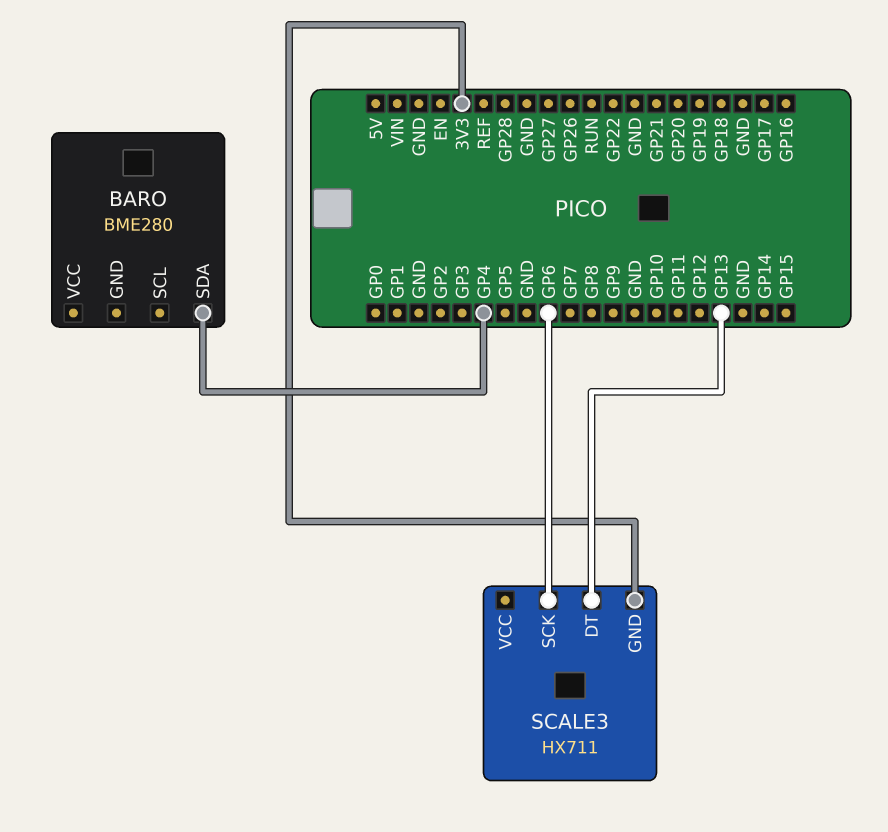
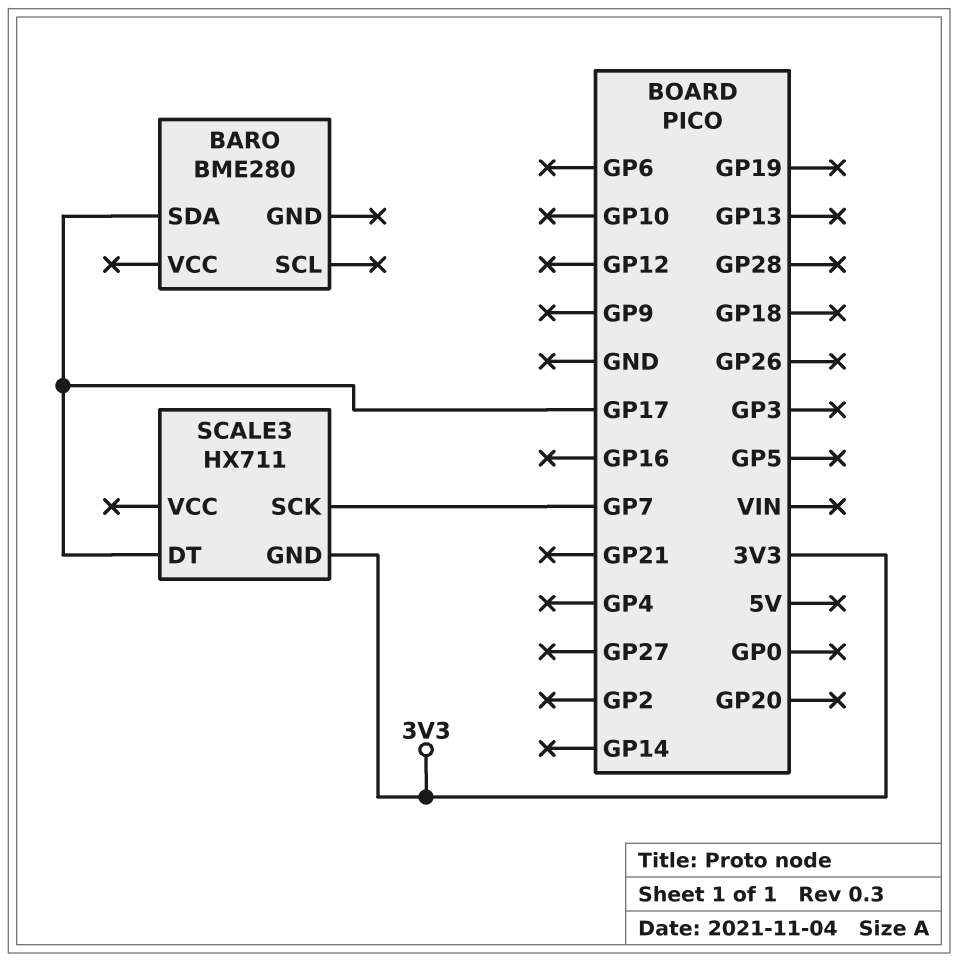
BARO pin SDA: GP4 -> GP17
SCALE3 pin DT: GP13 -> GP17
SCALE3 pin SCK: GP6 -> GP7

